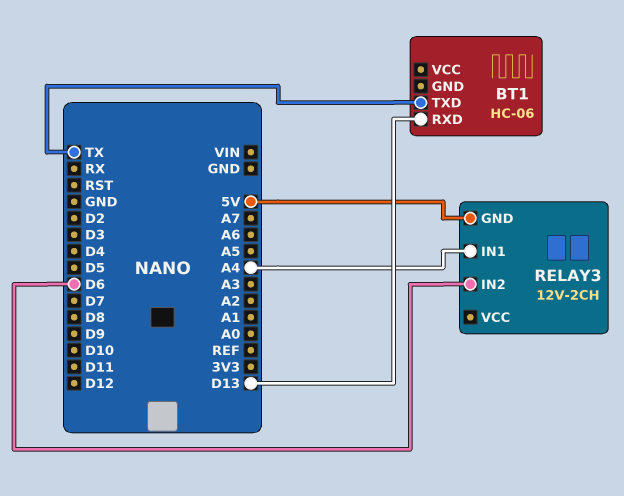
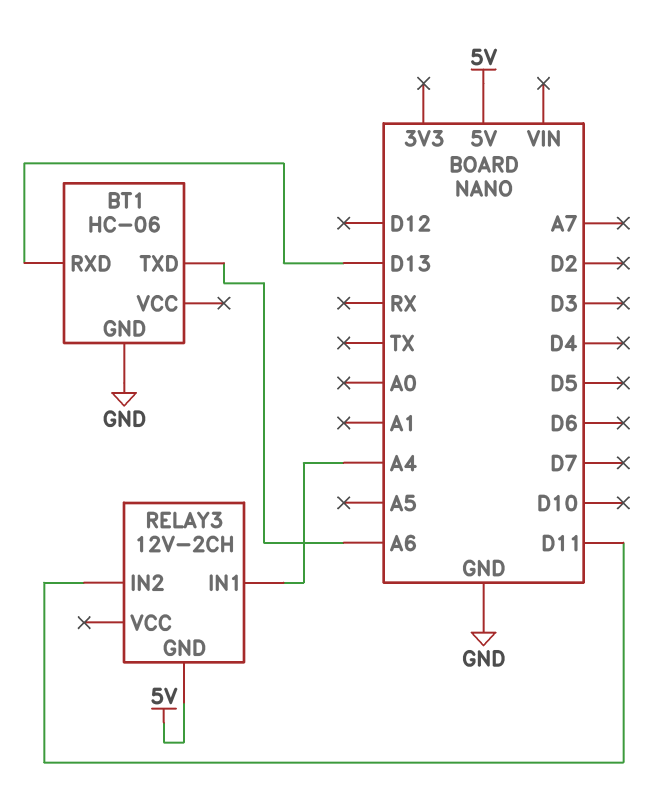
BT1 pin GND: none -> GND
BT1 pin TXD: TX -> A6
RELAY3 pin IN2: D6 -> D11

